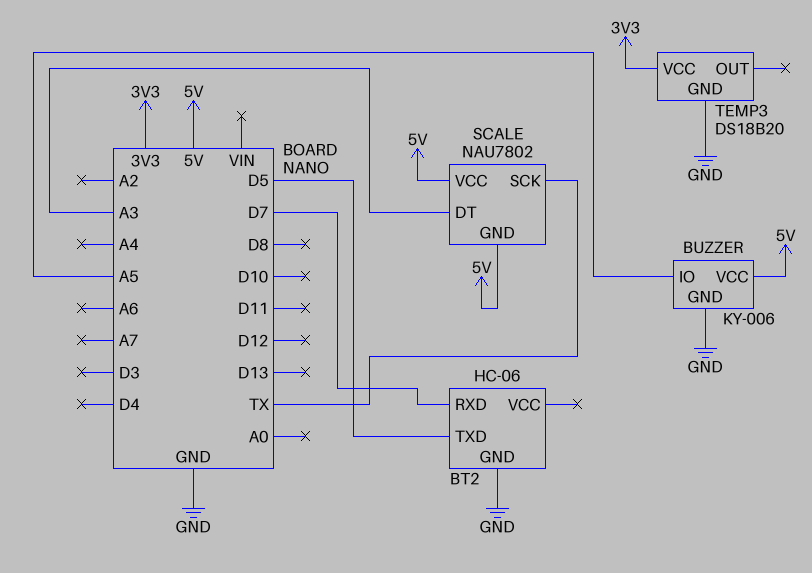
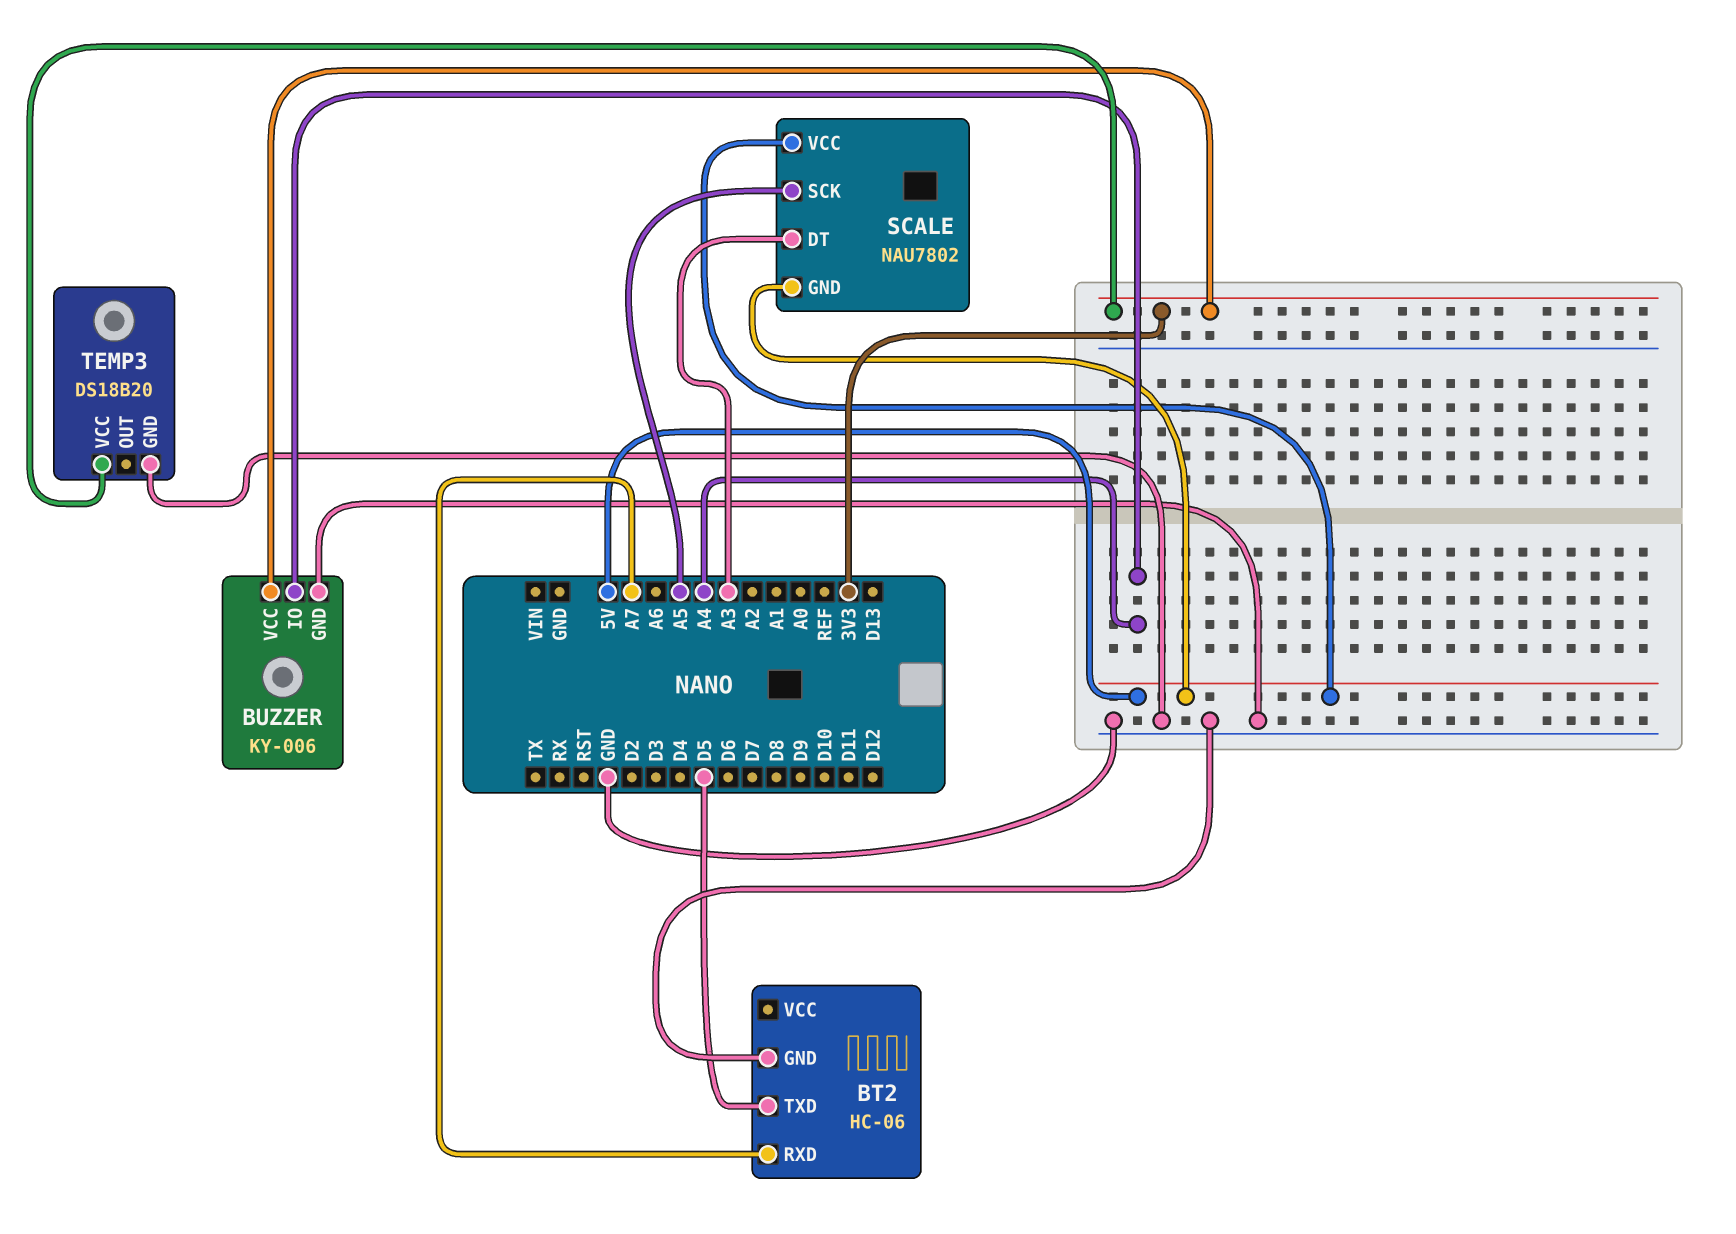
BT2 pin RXD: D7 -> A7
BUZZER pin IO: A5 -> A4
BUZZER pin VCC: 5V -> 3V3
SCALE pin SCK: TX -> A5

